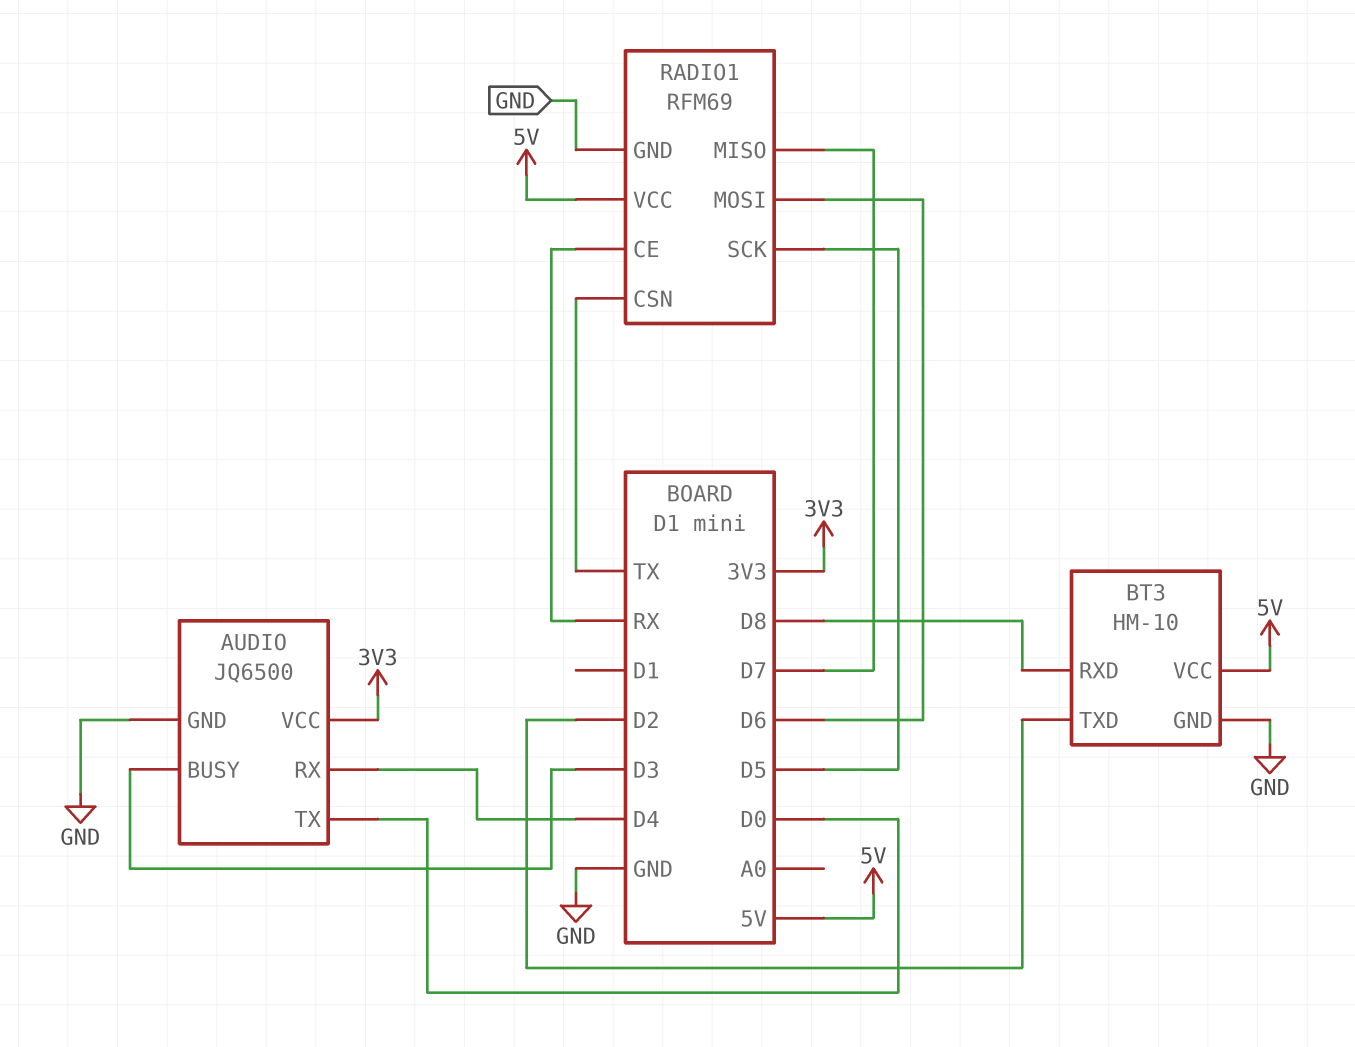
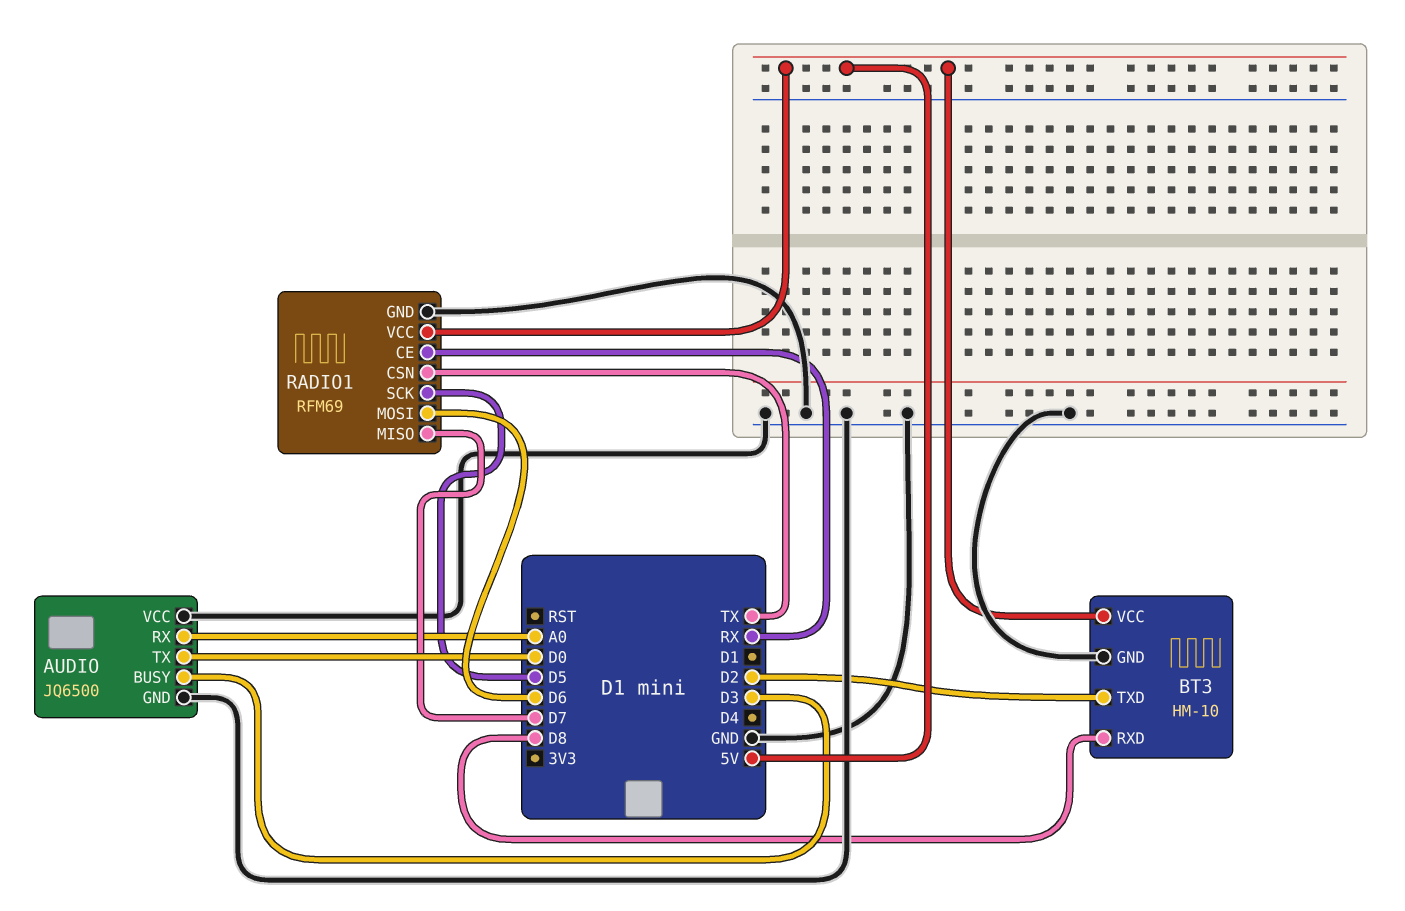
AUDIO pin RX: D4 -> A0
AUDIO pin VCC: 3V3 -> GND

